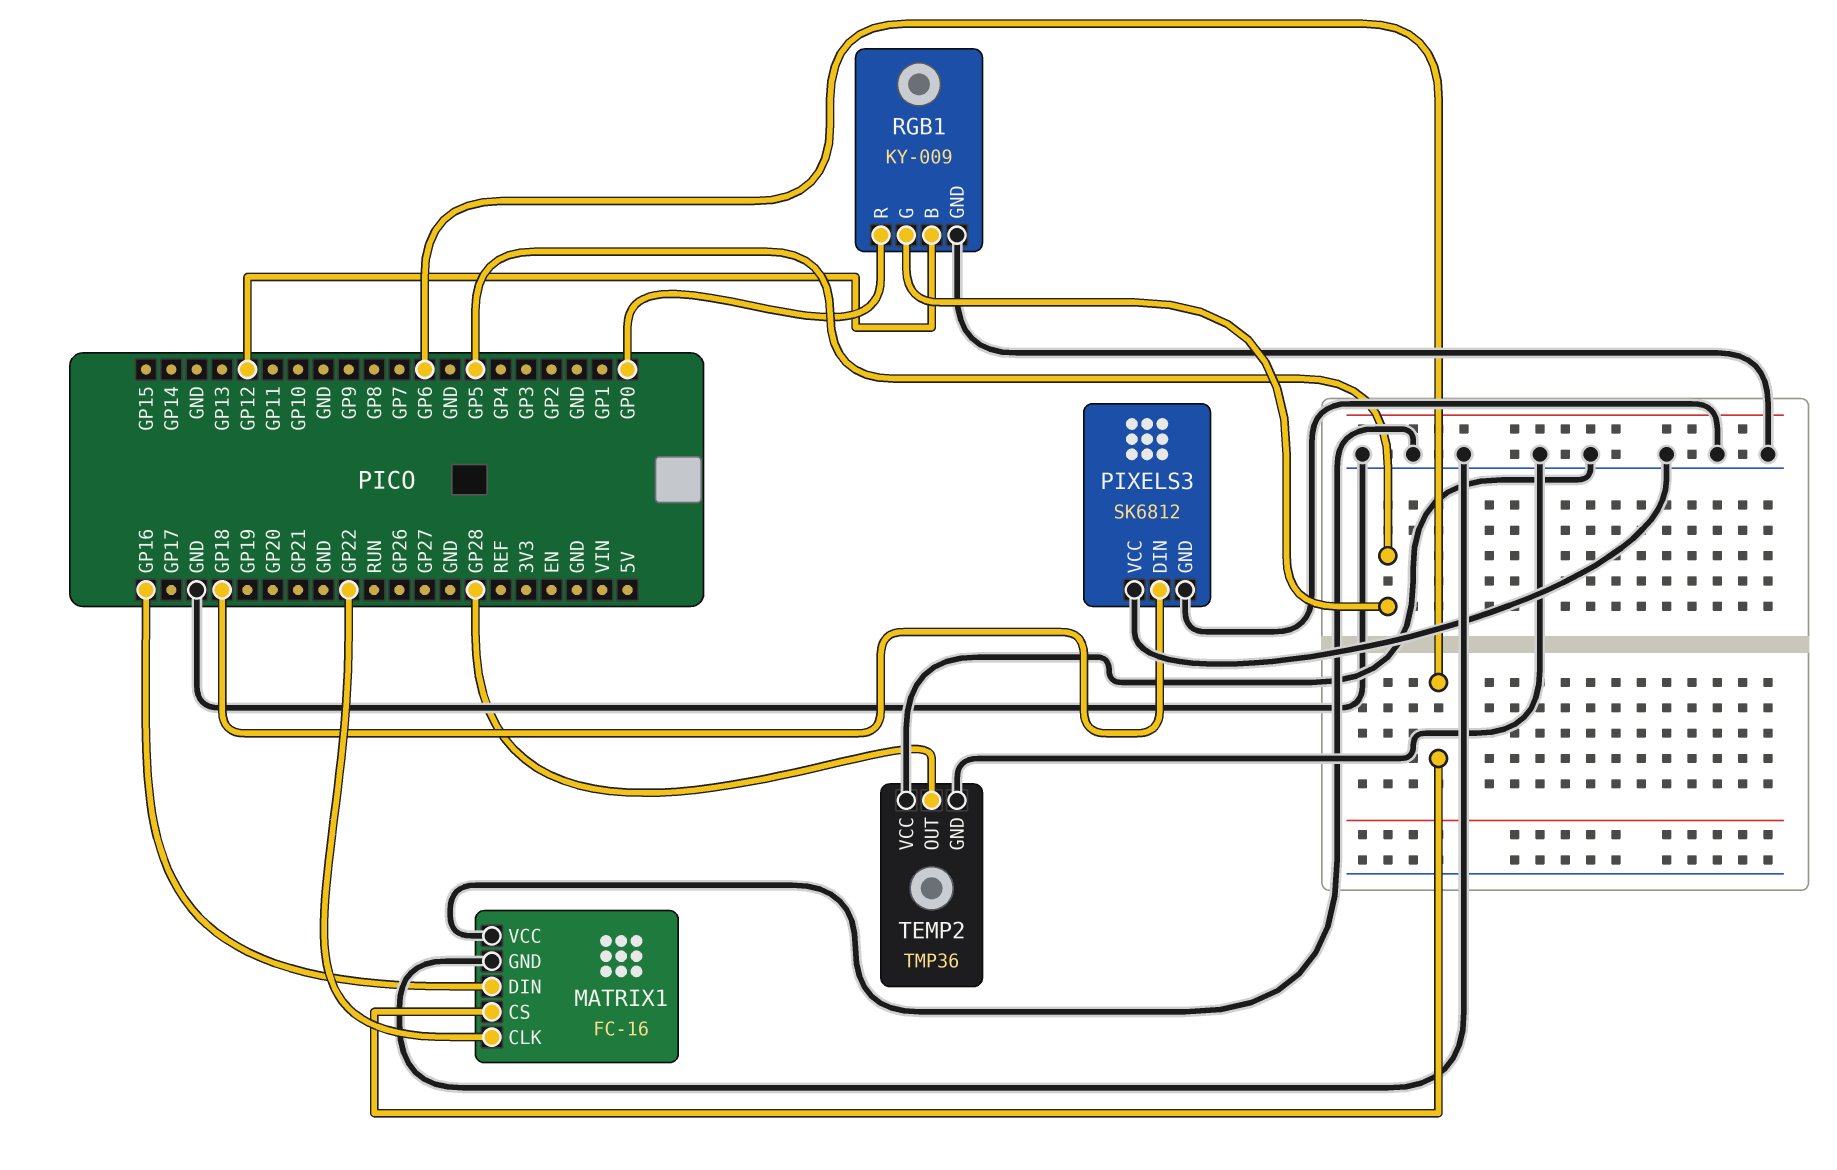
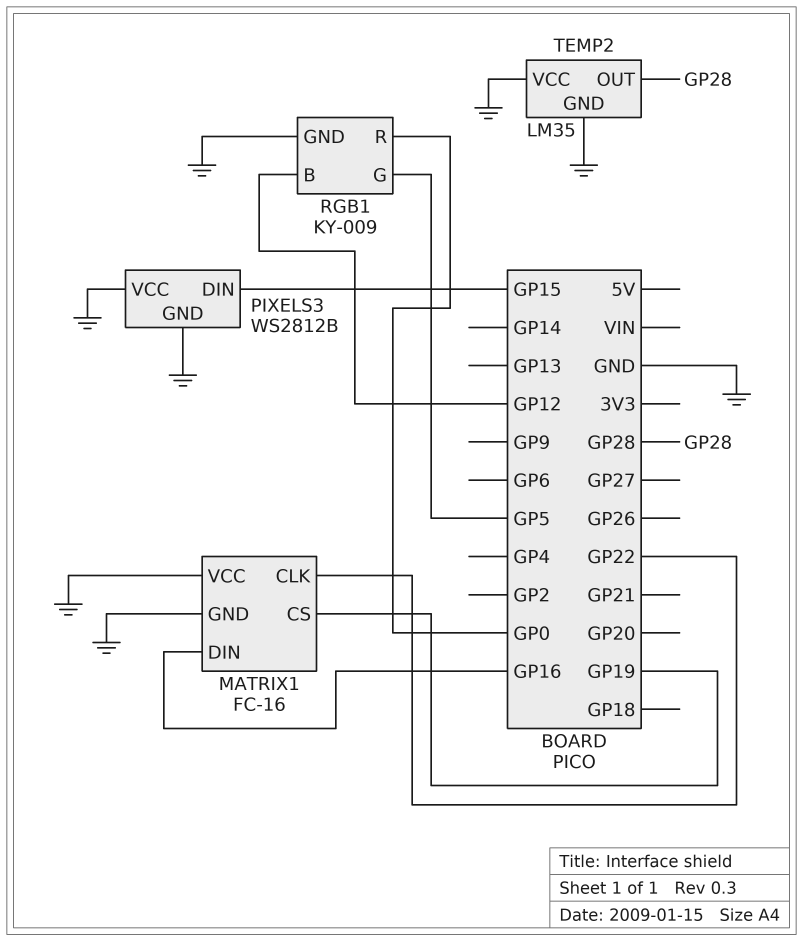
MATRIX1 pin CS: GP6 -> GP19
PIXELS3: SK6812 -> WS2812B
PIXELS3 pin DIN: GP18 -> GP15
TEMP2: TMP36 -> LM35

